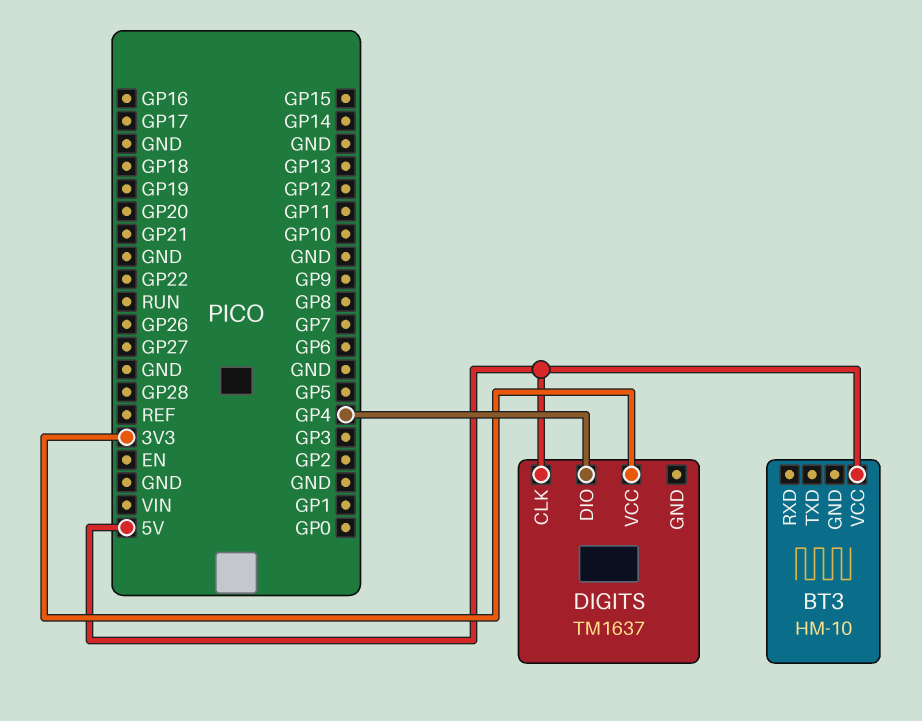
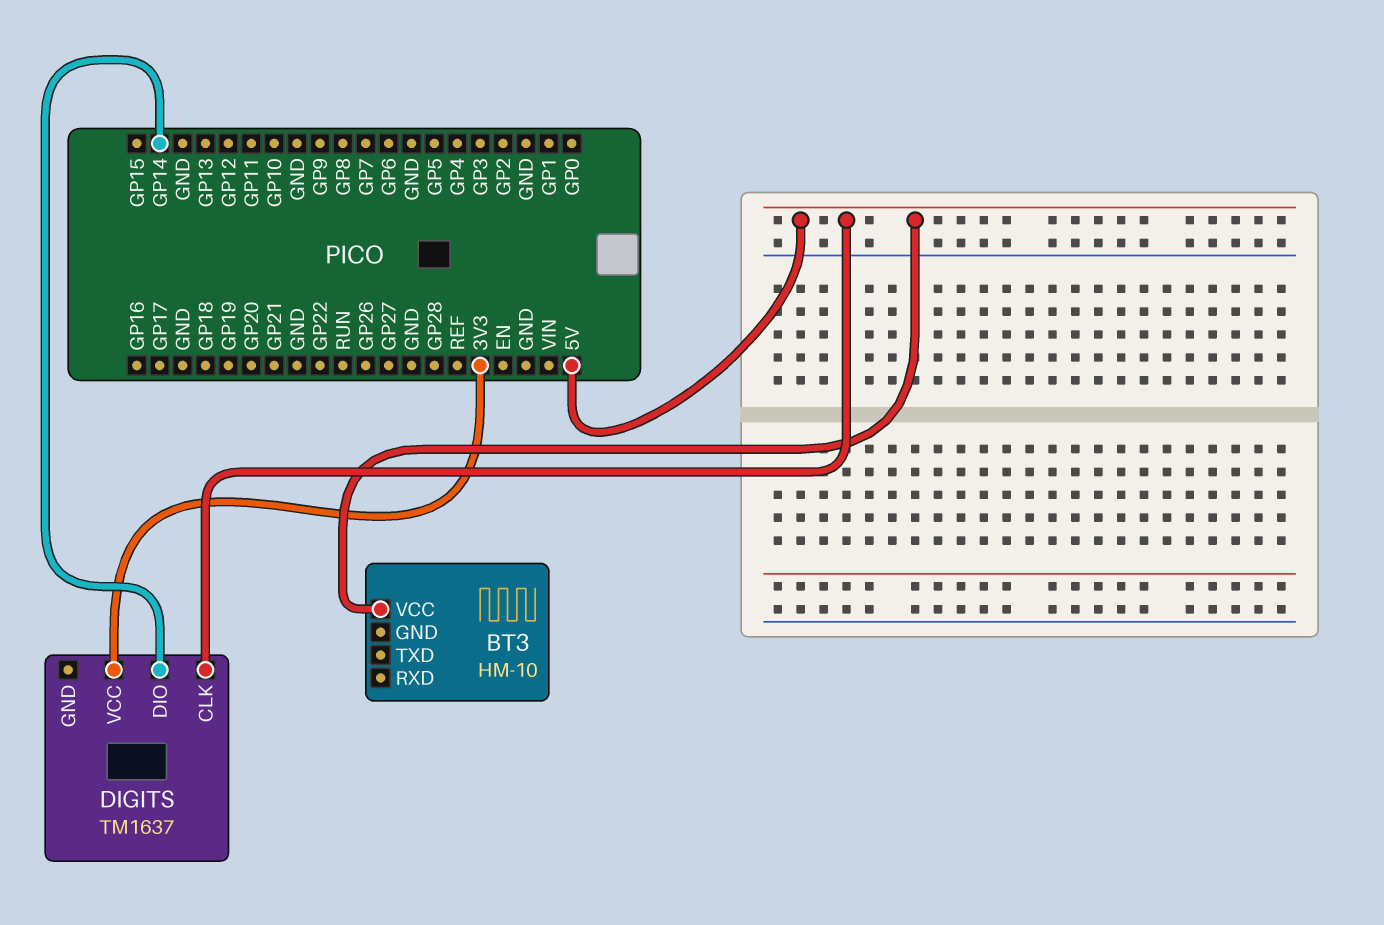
DIGITS pin DIO: GP4 -> GP14

